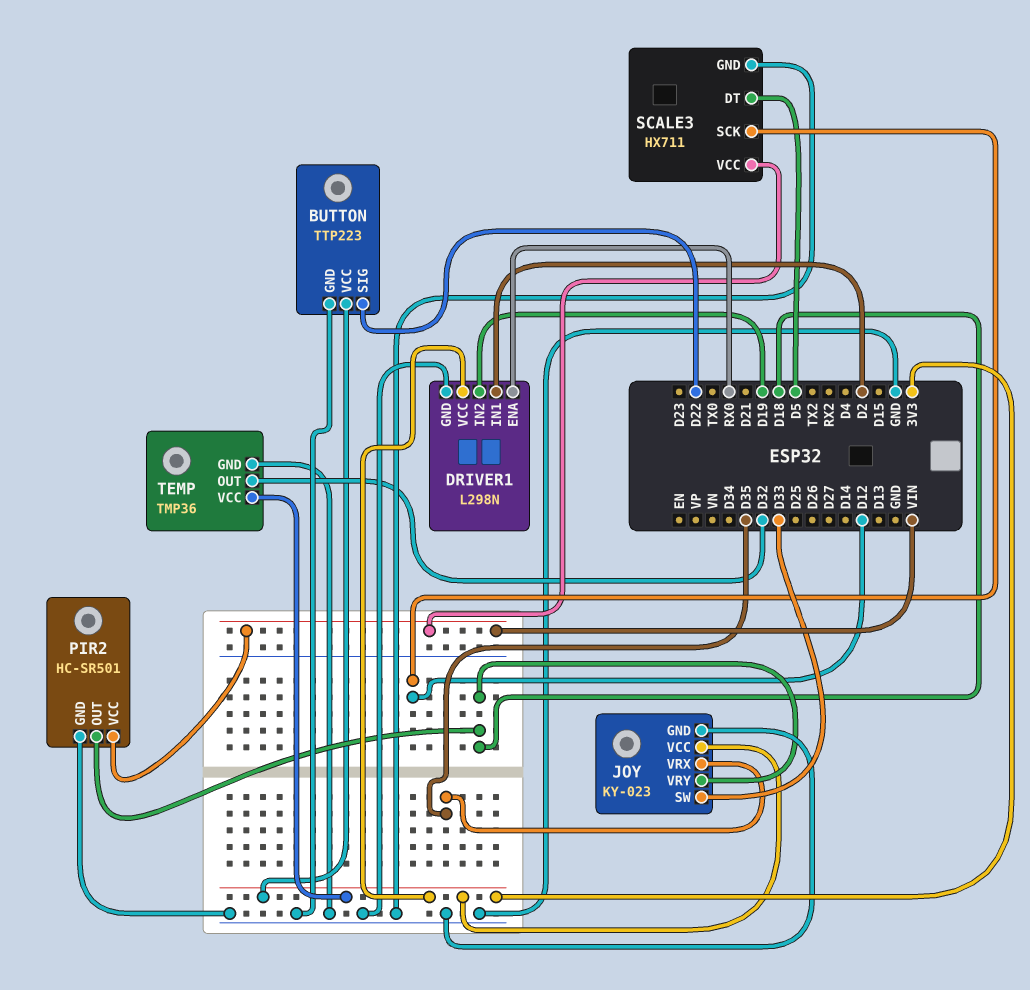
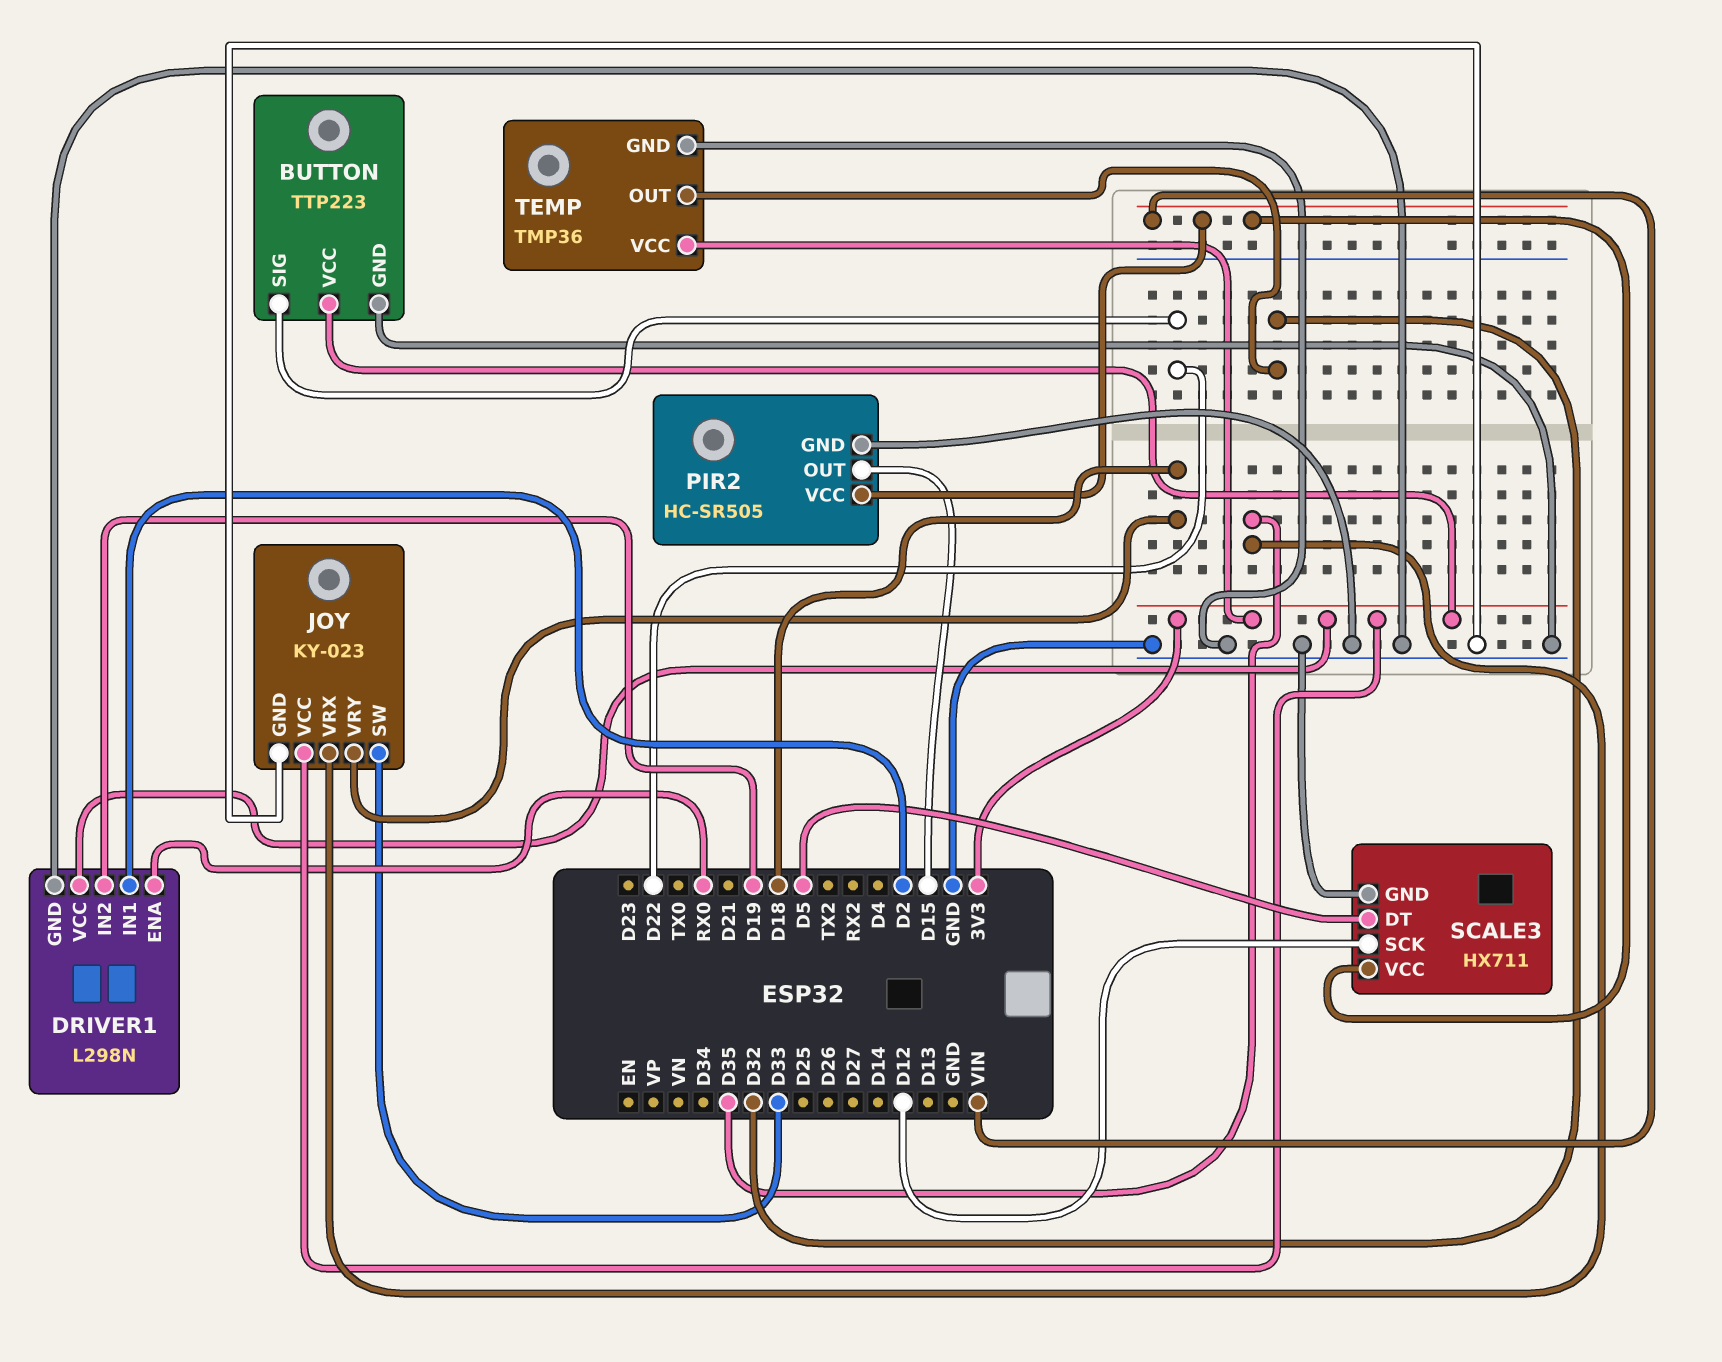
PIR2: HC-SR501 -> HC-SR505
PIR2 pin OUT: D18 -> D15

